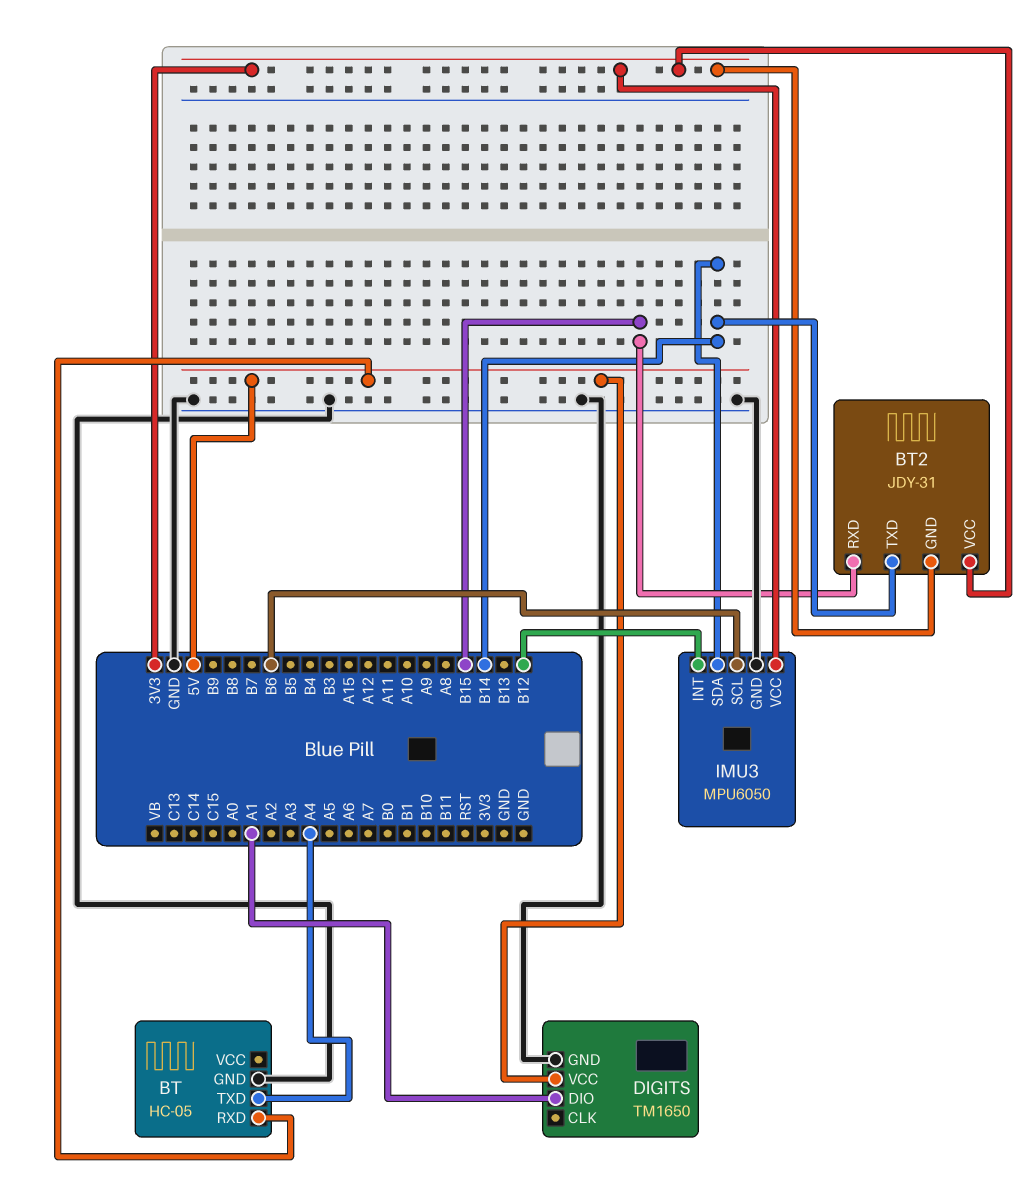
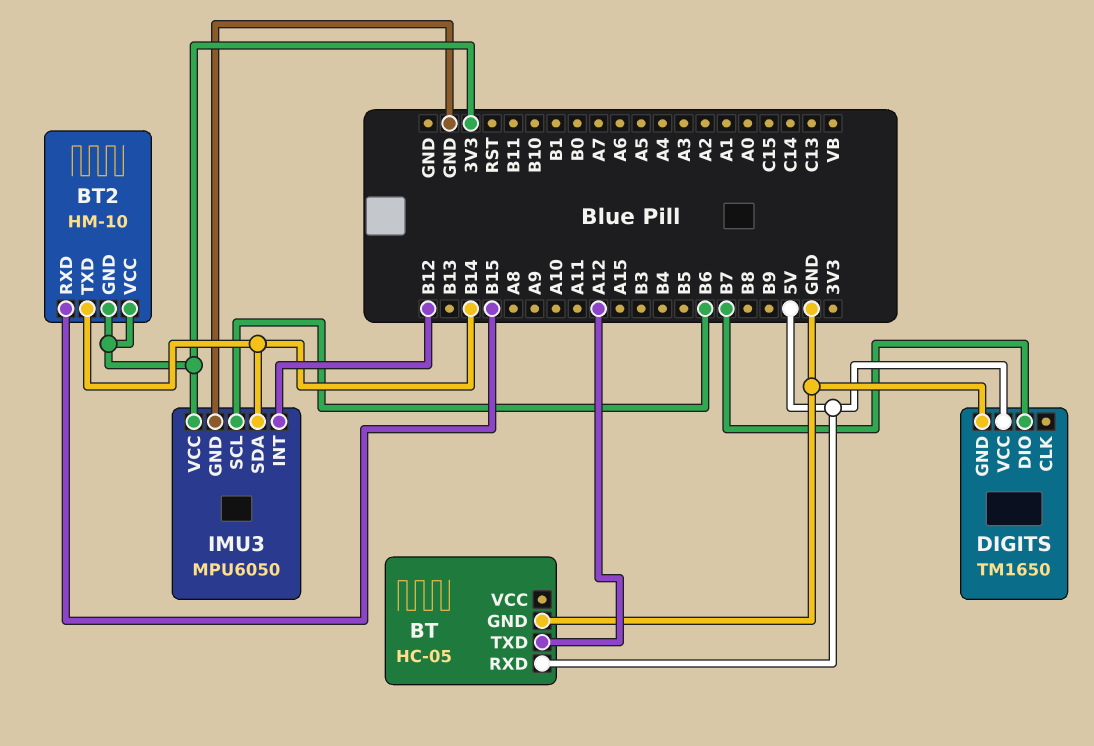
BT pin TXD: A4 -> A12
BT2: JDY-31 -> HM-10
DIGITS pin DIO: A1 -> B7

